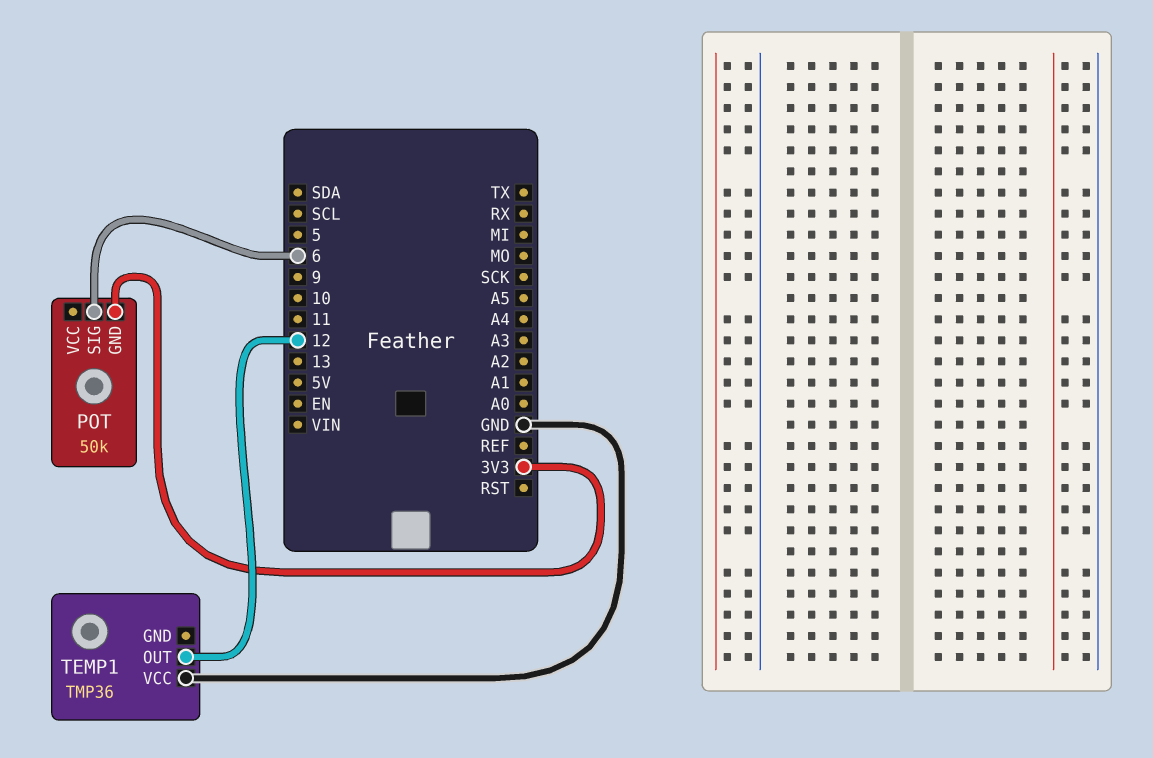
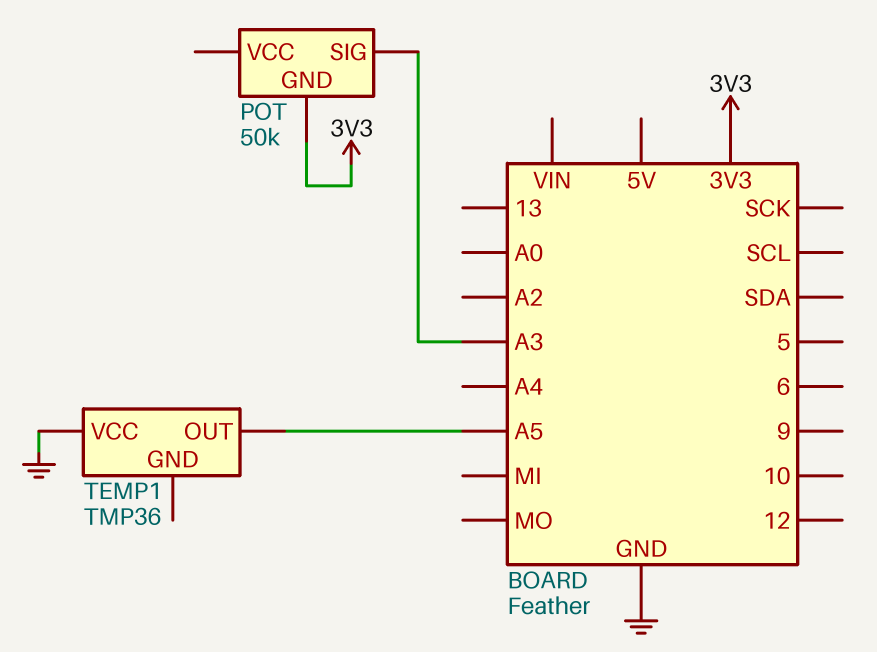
POT pin SIG: 6 -> A3
TEMP1 pin OUT: 12 -> A5

